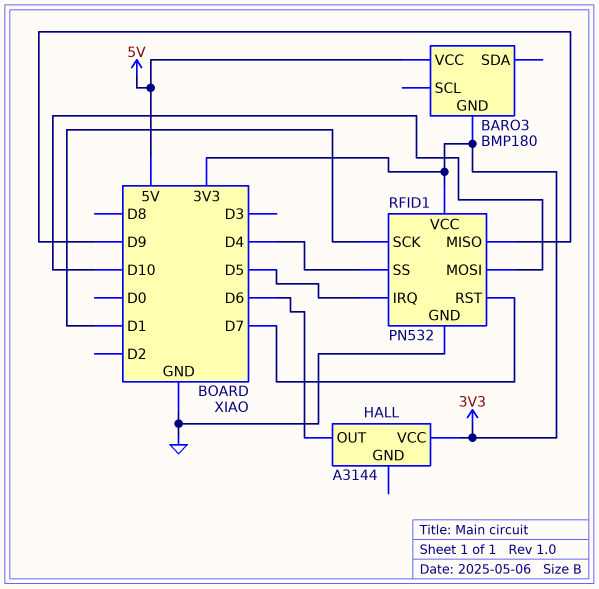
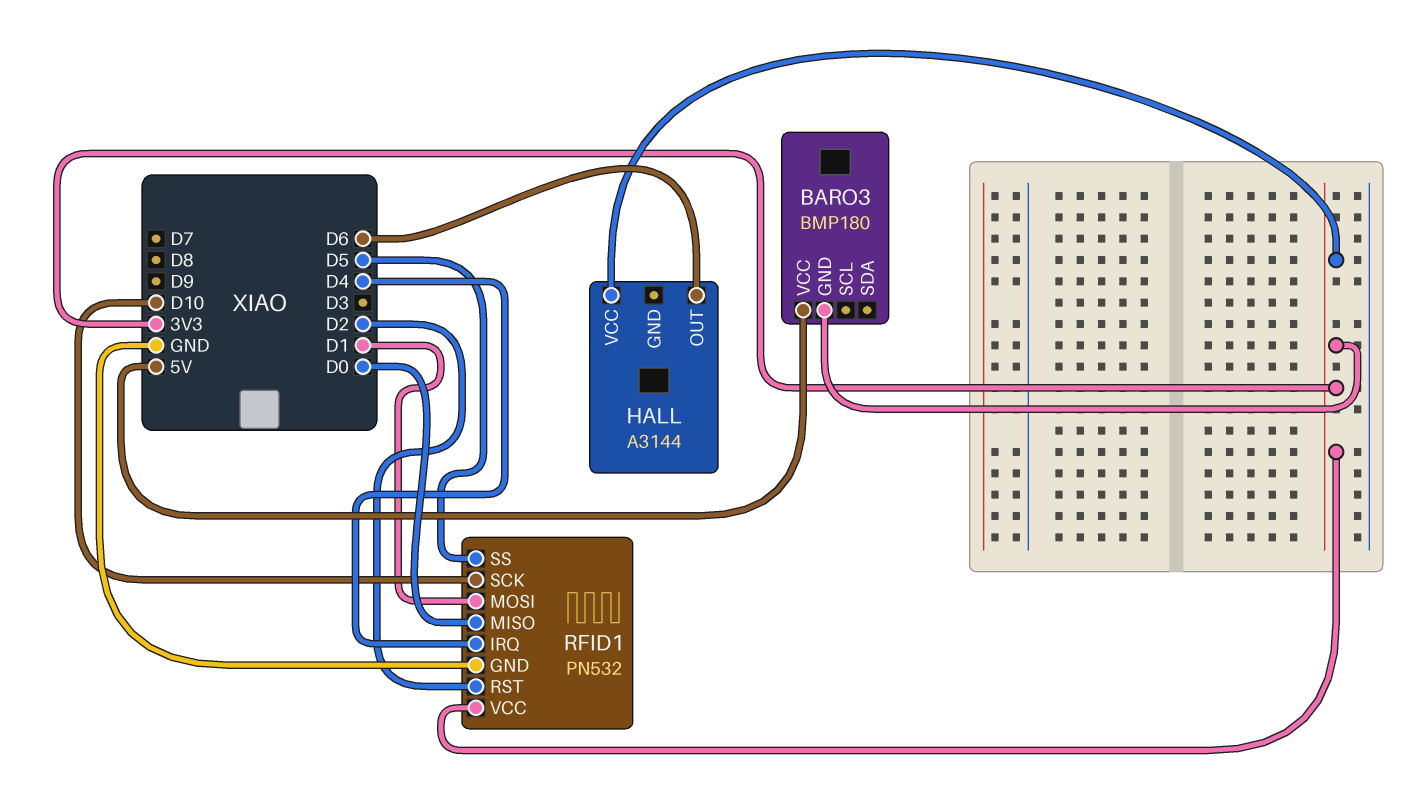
RFID1 pin IRQ: D5 -> D4
RFID1 pin MISO: D9 -> D0
RFID1 pin MOSI: D10 -> D1
RFID1 pin RST: D7 -> D2
RFID1 pin SCK: D1 -> D10
RFID1 pin SS: D4 -> D5

